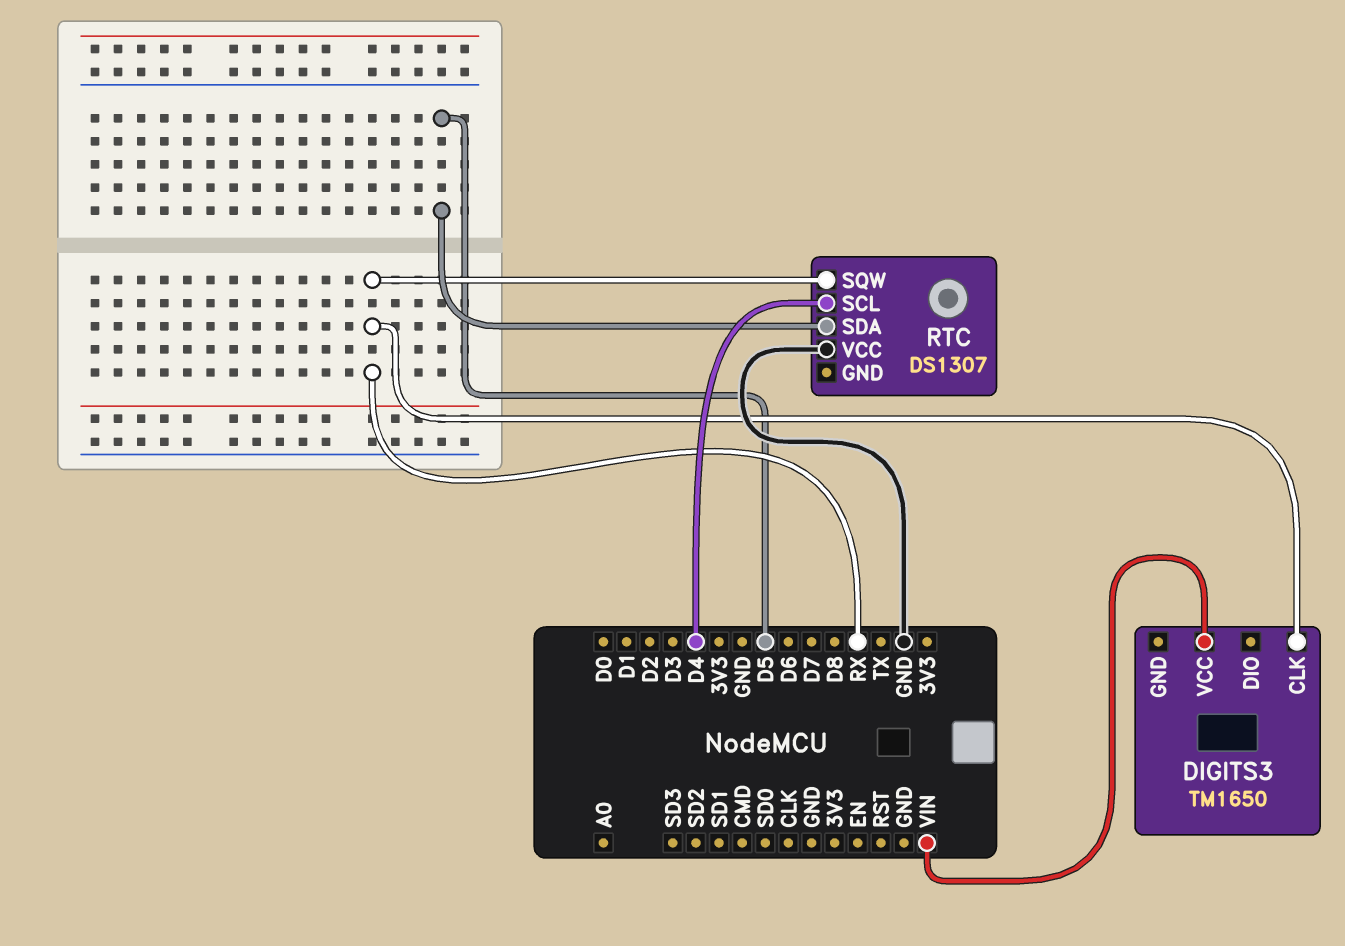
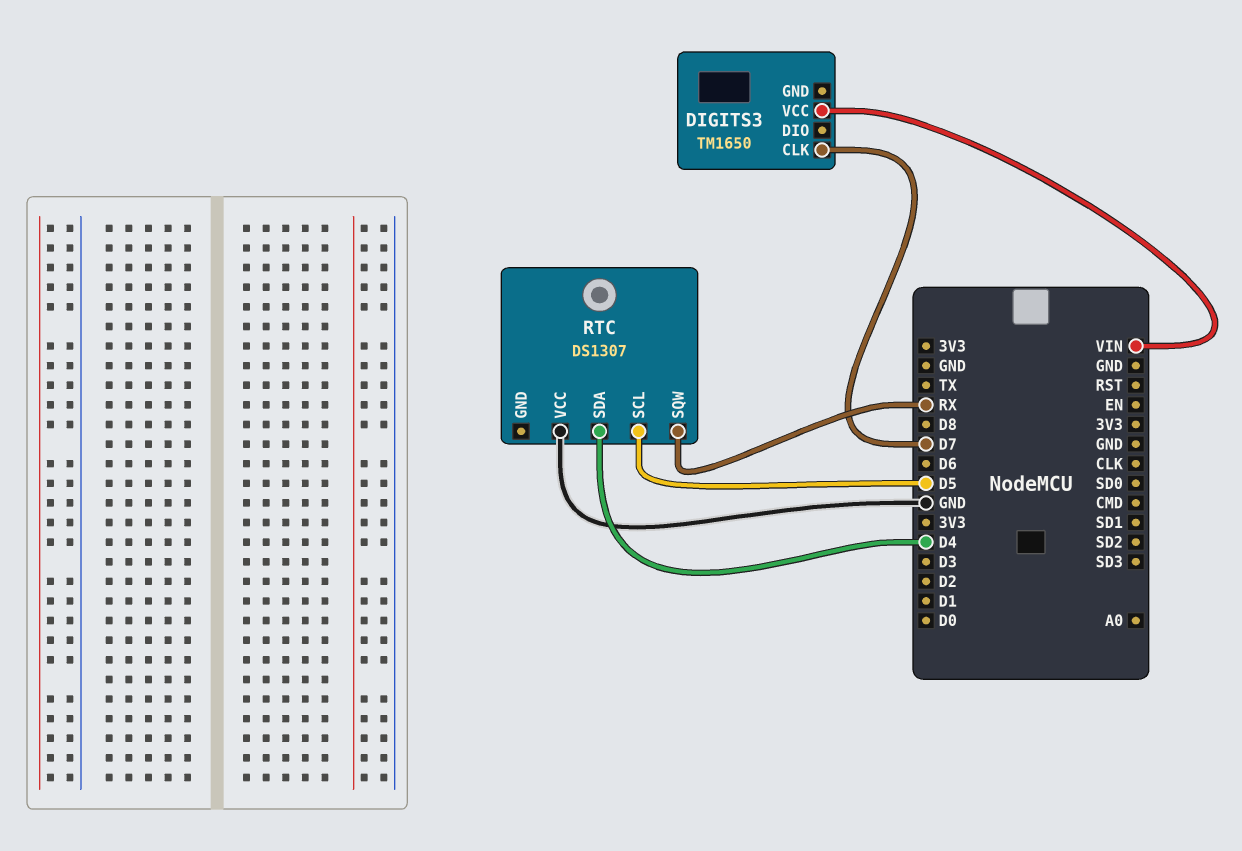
DIGITS3 pin CLK: RX -> D7
RTC pin SCL: D4 -> D5
RTC pin SDA: D5 -> D4

